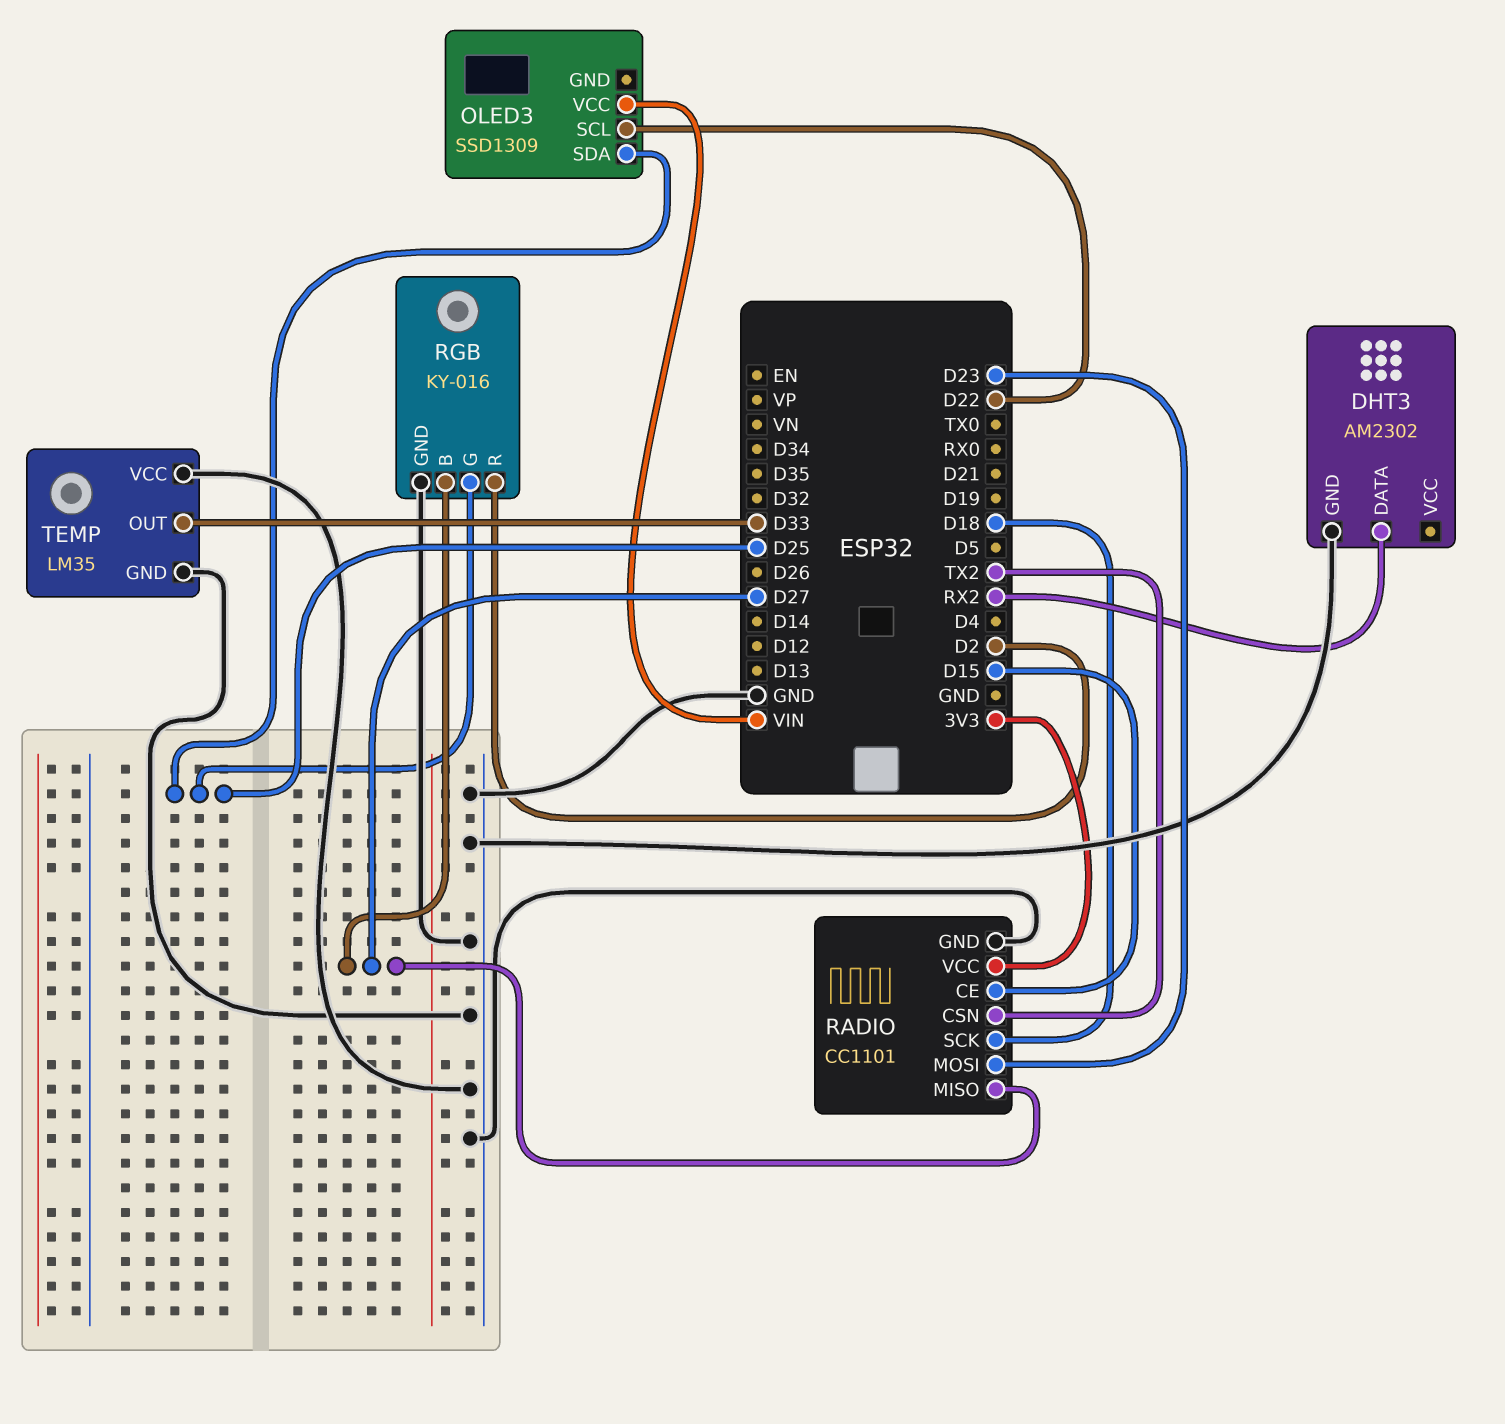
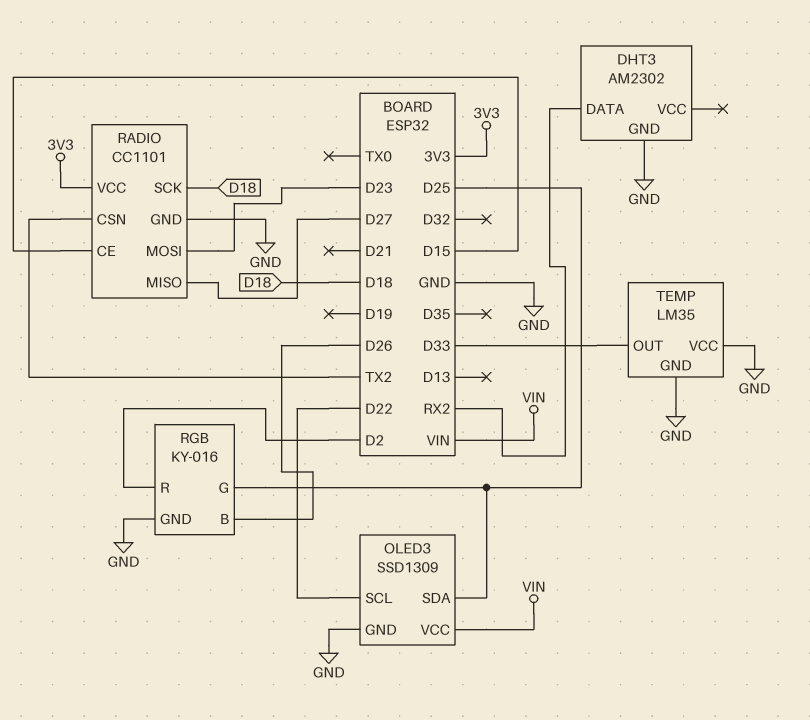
OLED3 pin GND: none -> GND
RGB pin B: D27 -> D26

